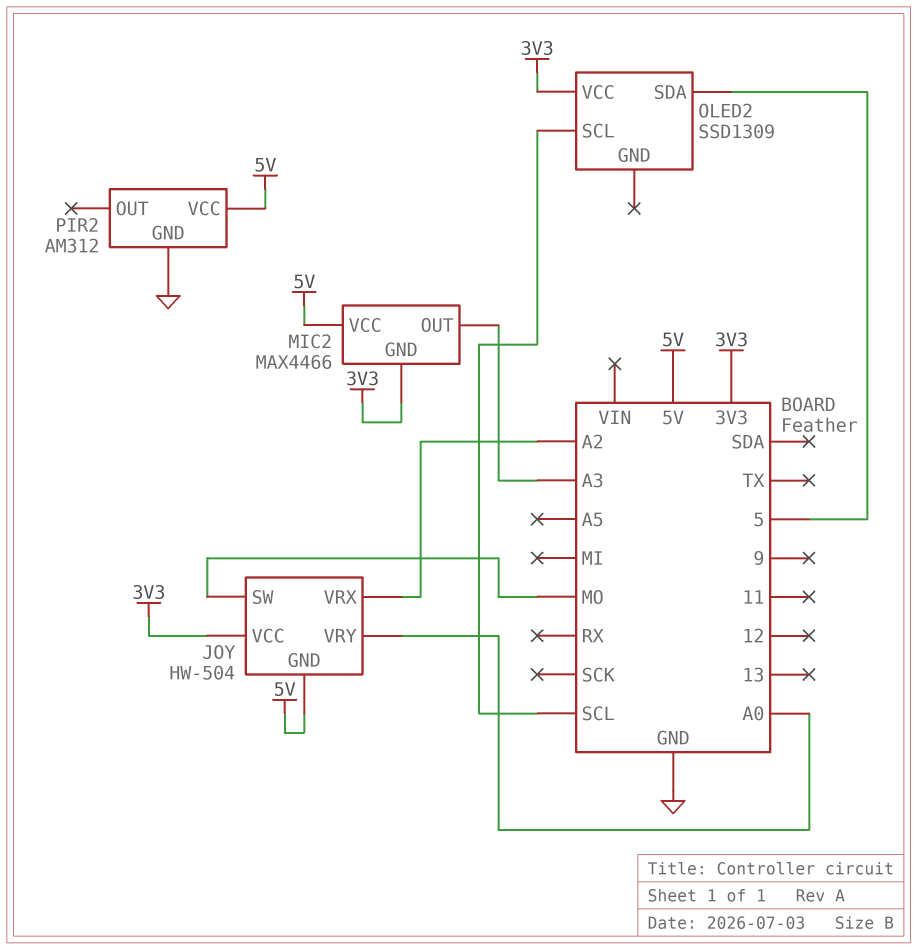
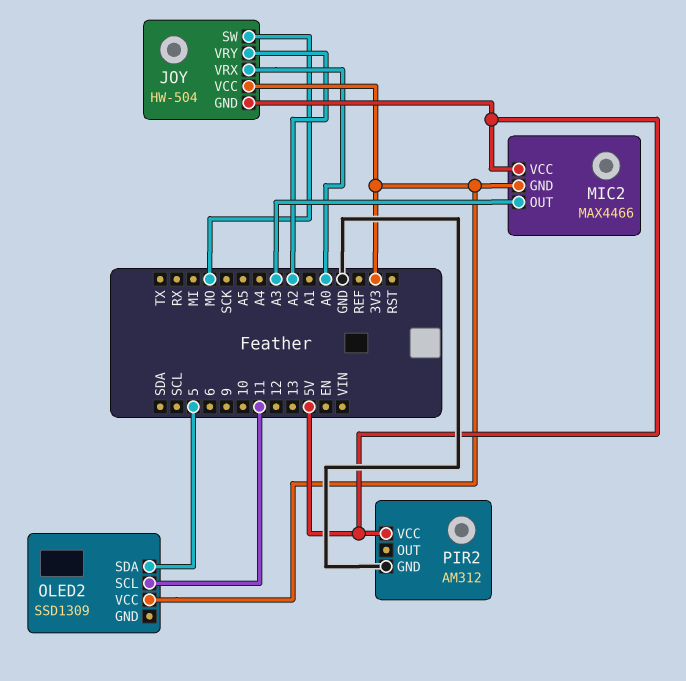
JOY pin VRX: A2 -> A0
JOY pin VRY: A0 -> A2
OLED2 pin SCL: SCL -> 11

